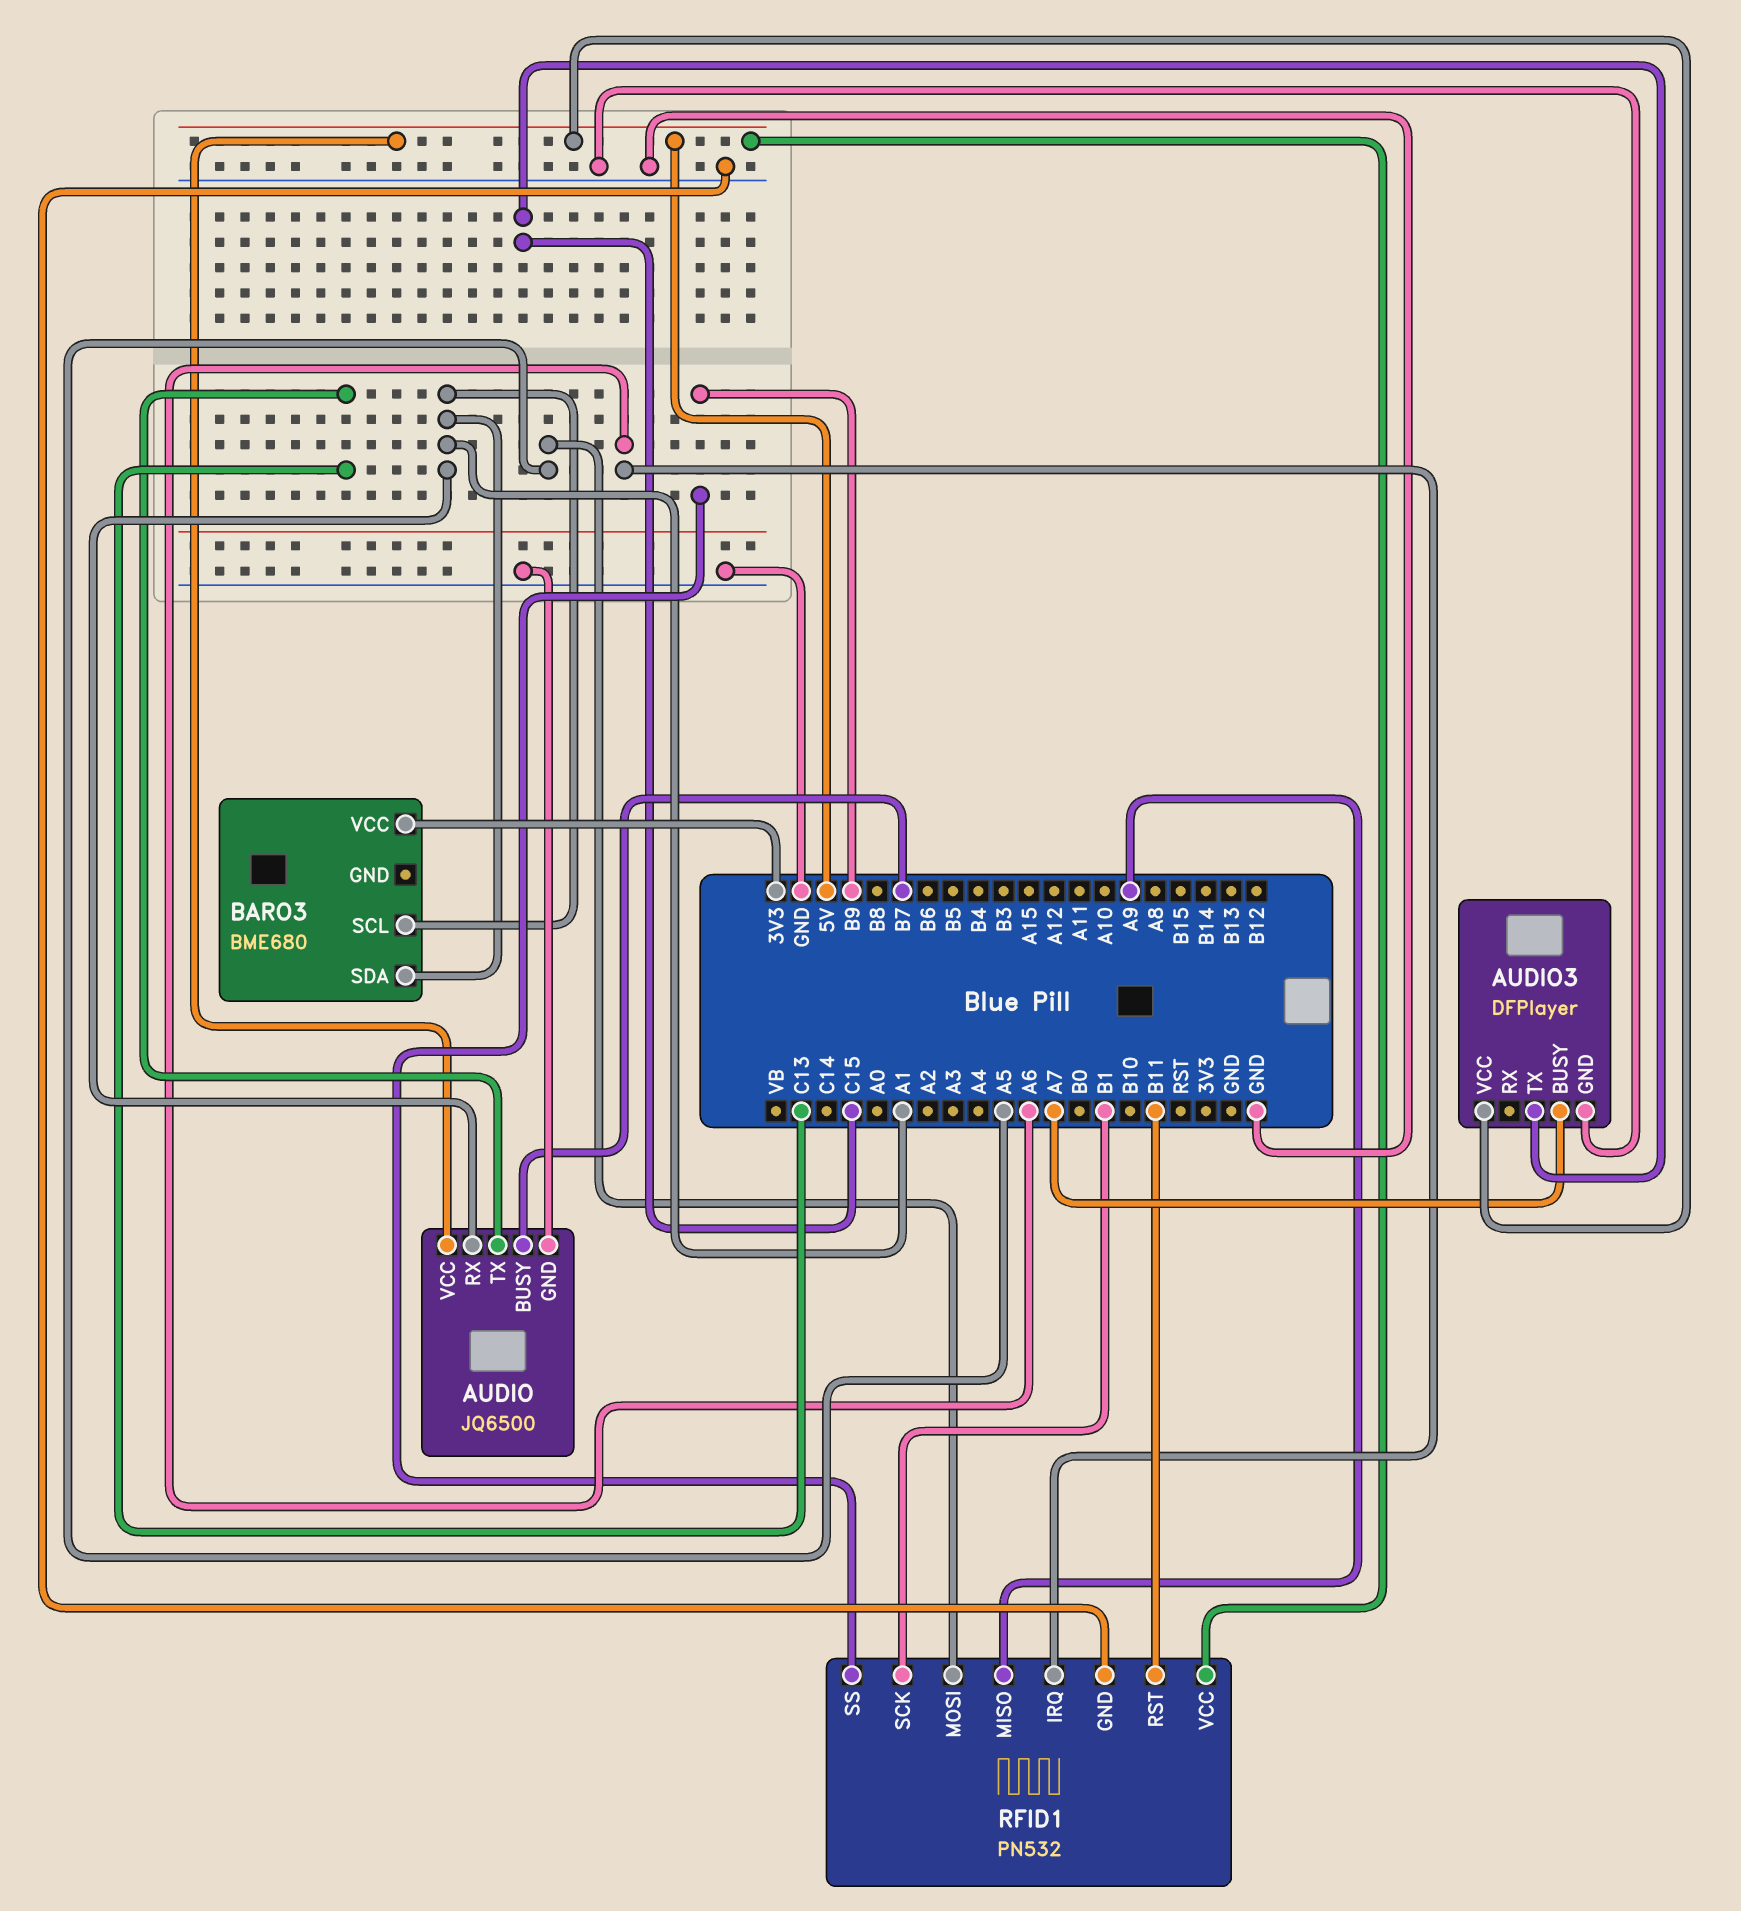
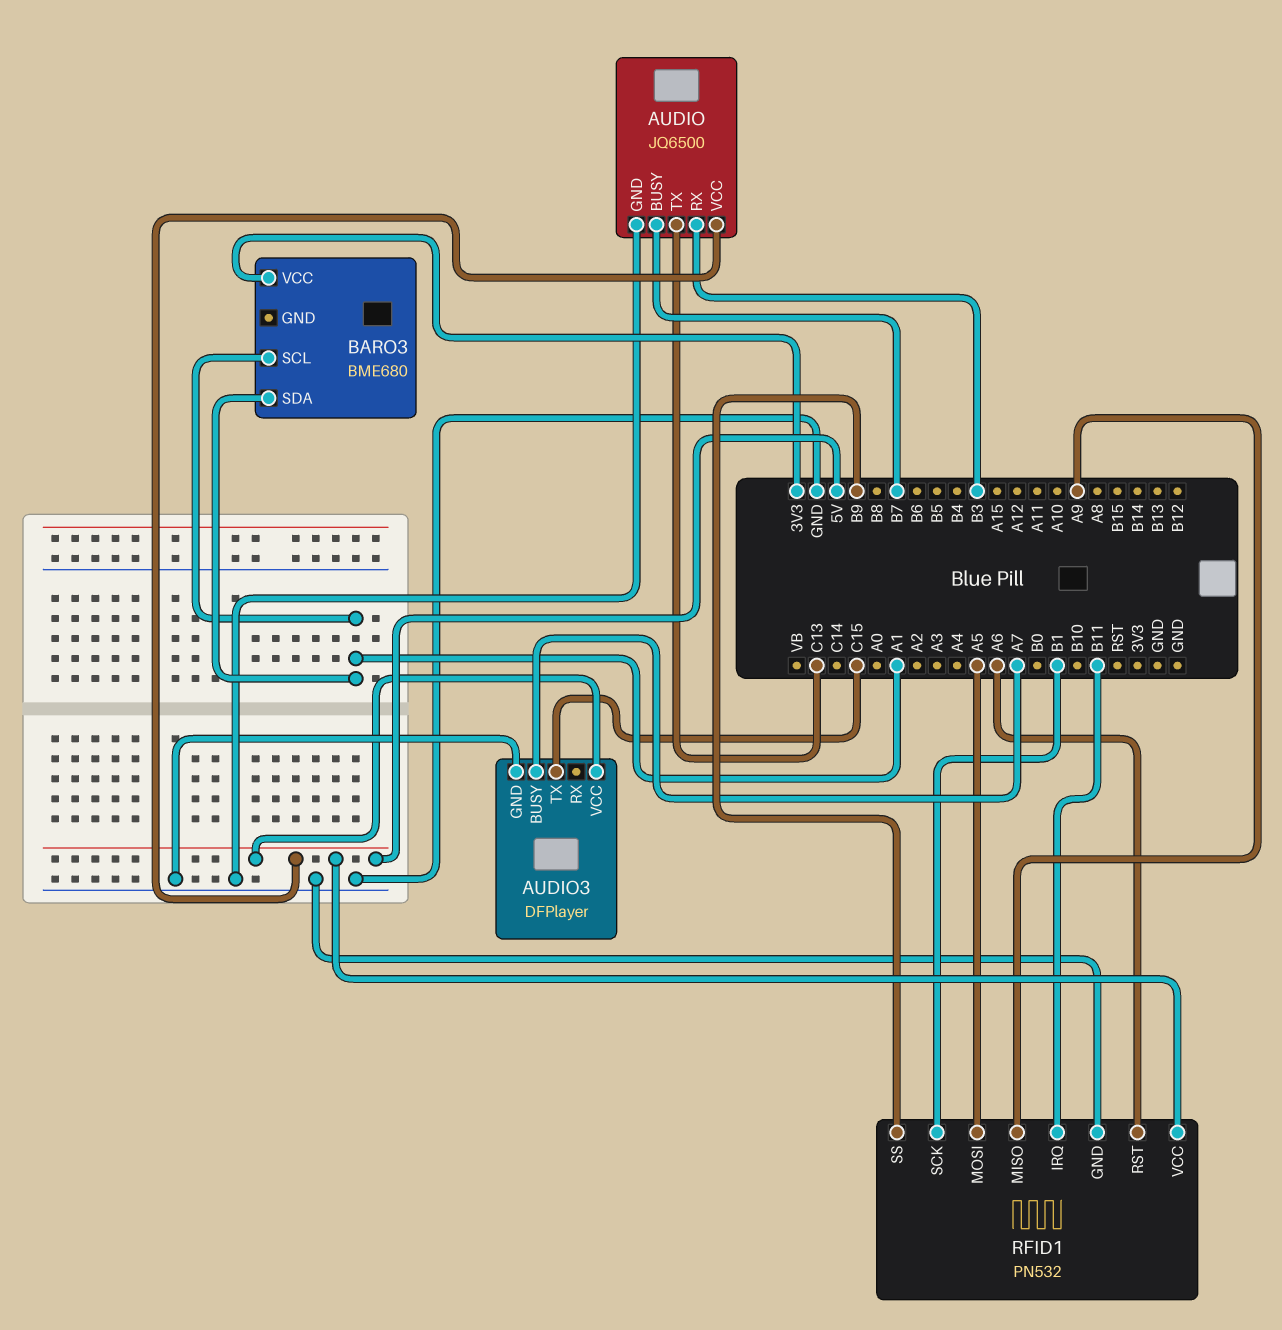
AUDIO pin RX: A1 -> B3
RFID1 pin IRQ: A6 -> B11
RFID1 pin RST: B11 -> A6

